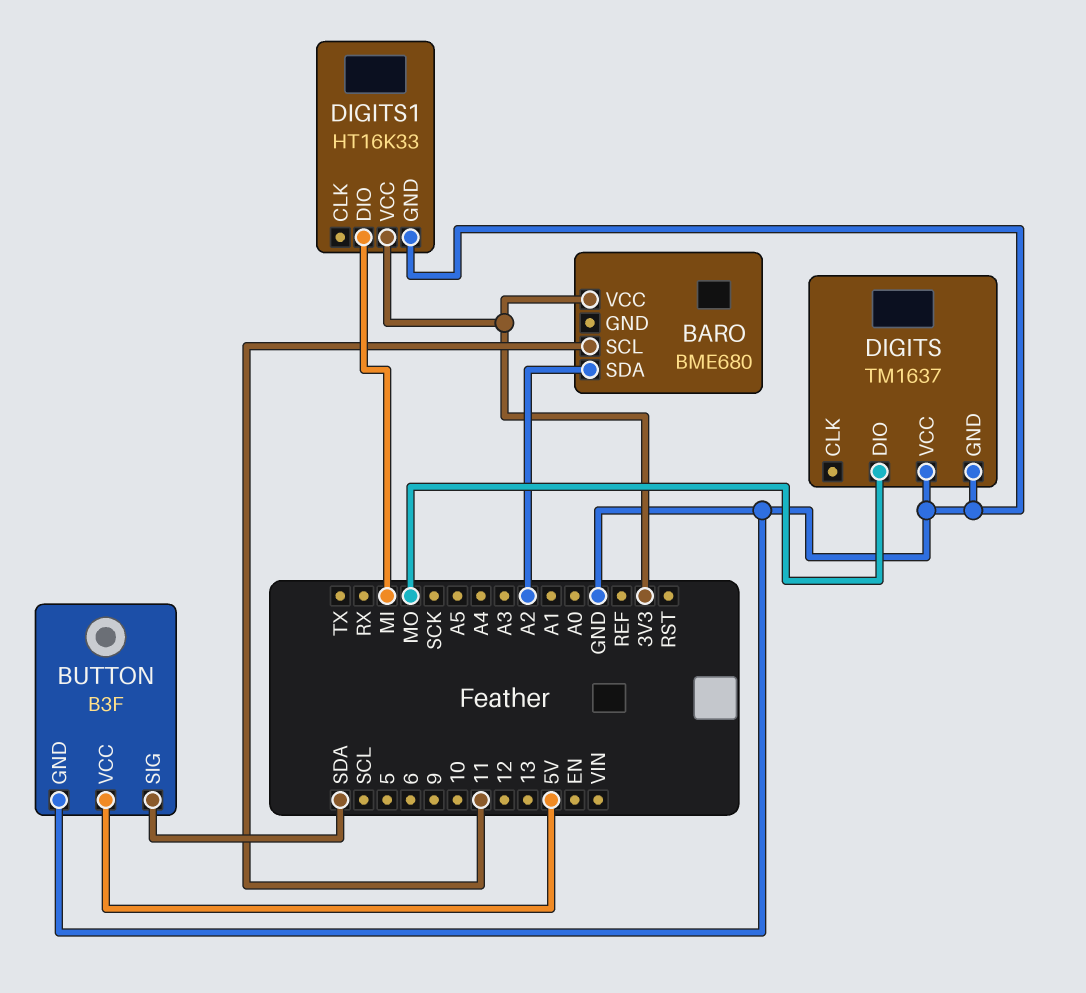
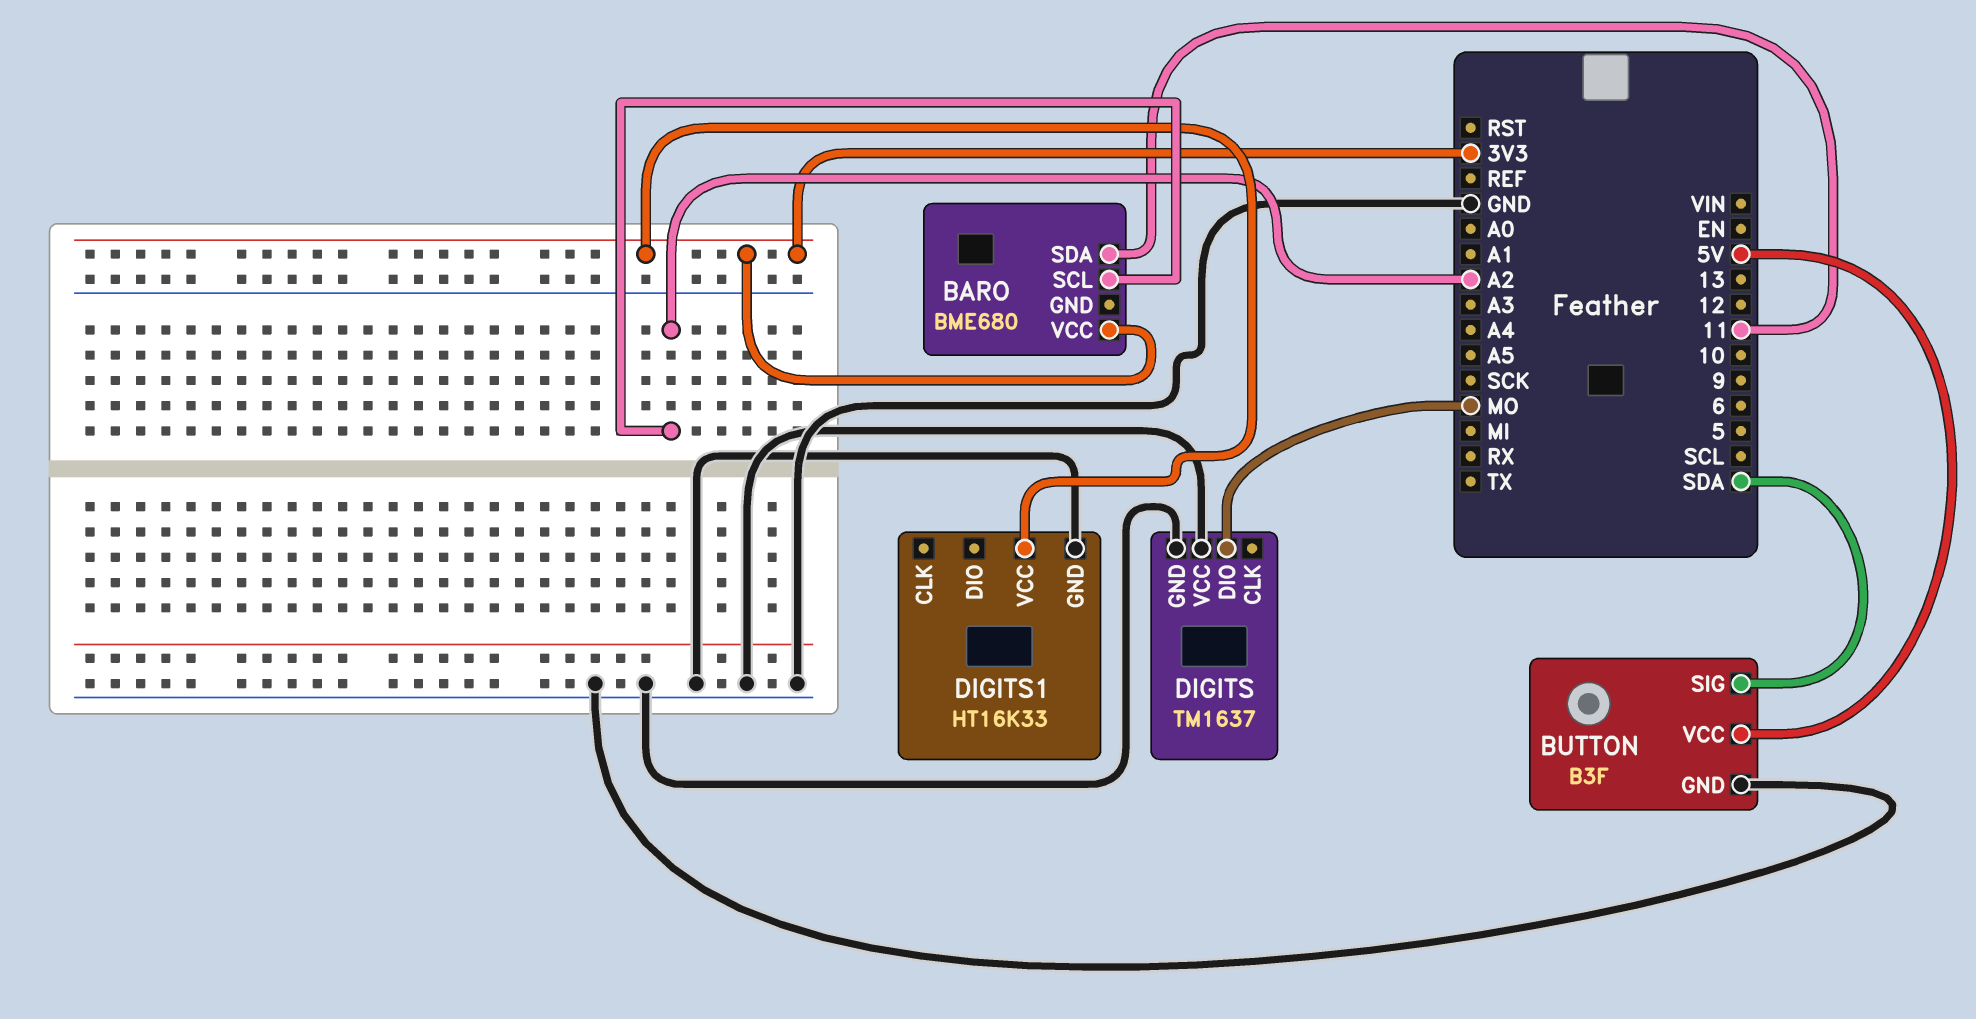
BARO pin SCL: 11 -> A2
BARO pin SDA: A2 -> 11
DIGITS1 pin DIO: MI -> none

